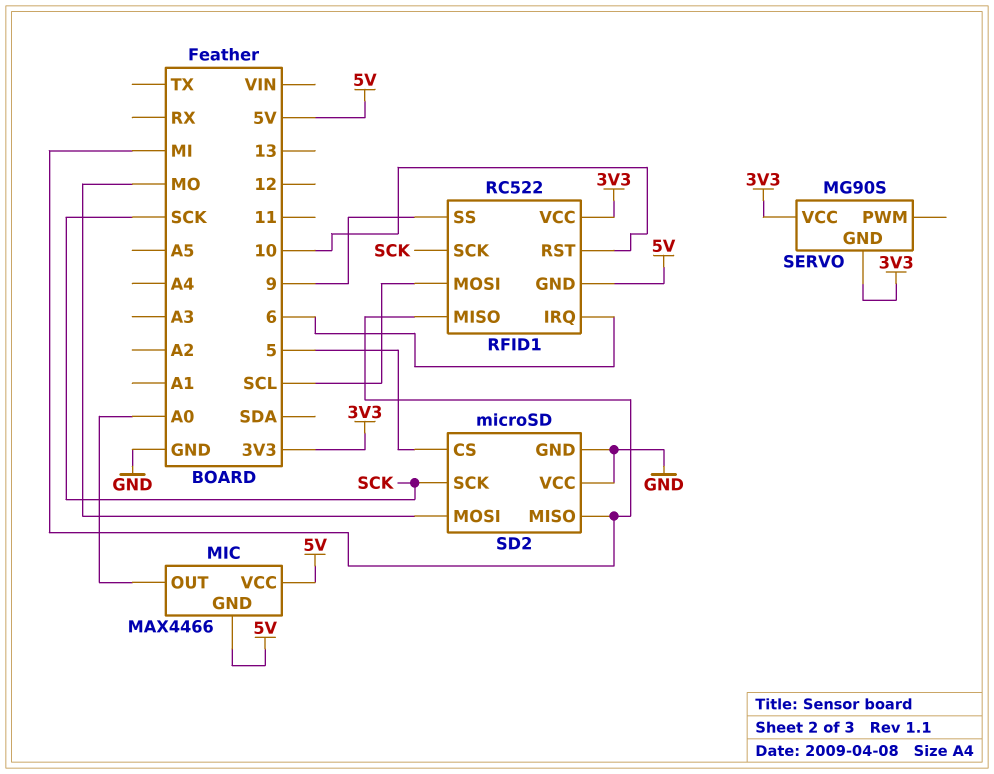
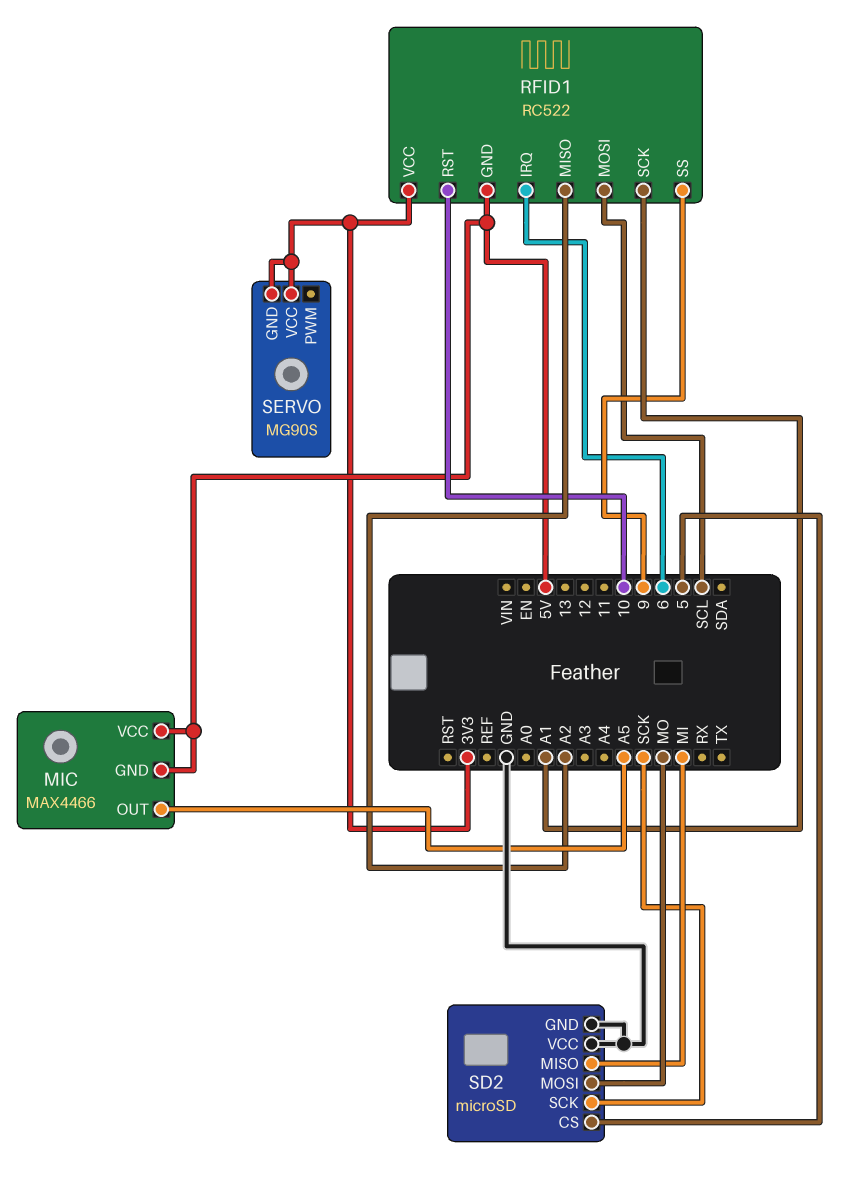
MIC pin OUT: A0 -> A5
RFID1 pin MISO: MI -> A2
RFID1 pin SCK: SCK -> A1

